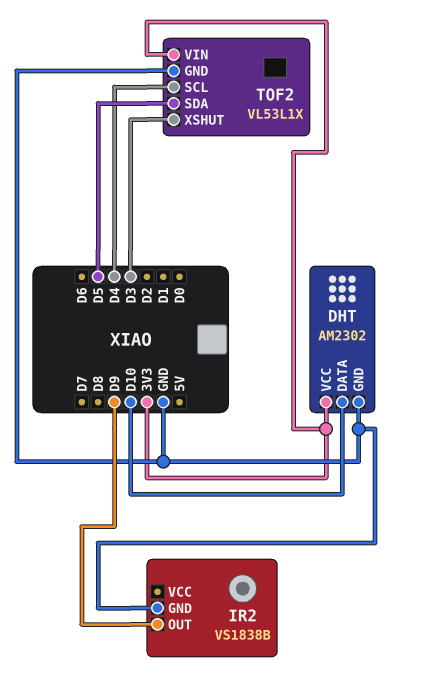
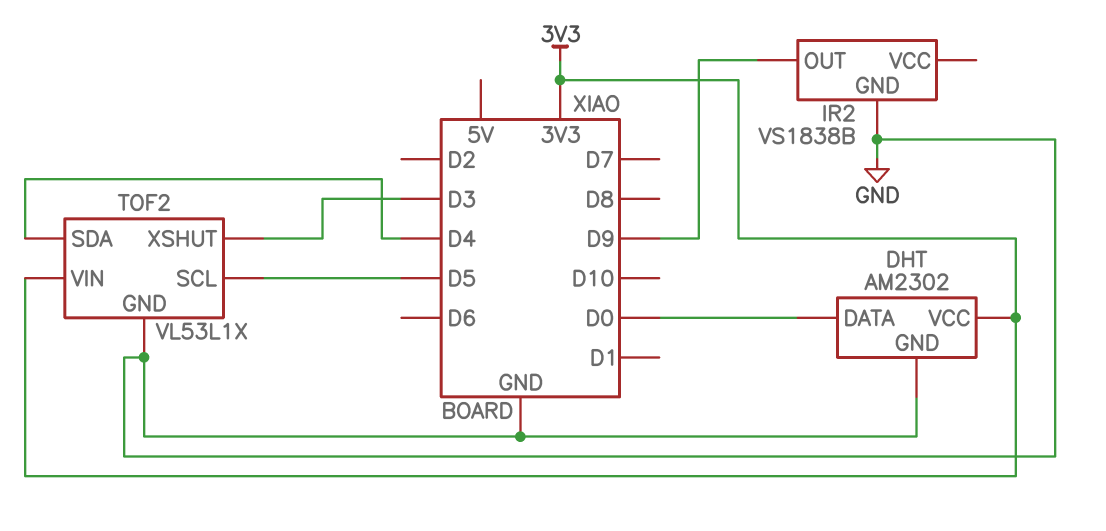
DHT pin DATA: D10 -> D0
TOF2 pin SCL: D4 -> D5
TOF2 pin SDA: D5 -> D4

